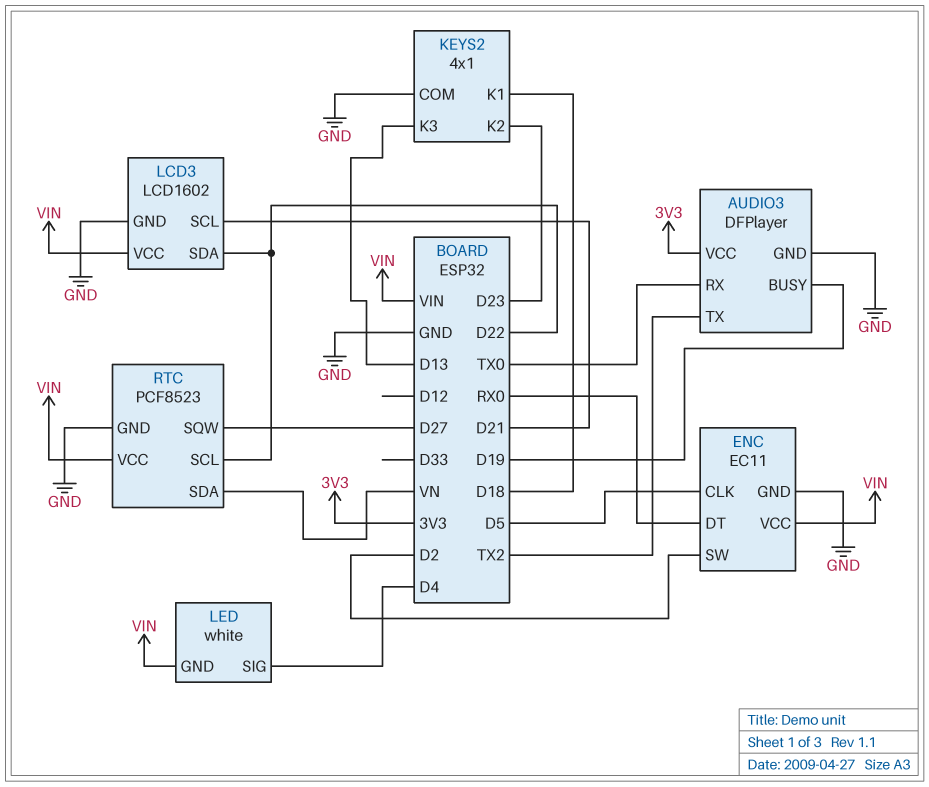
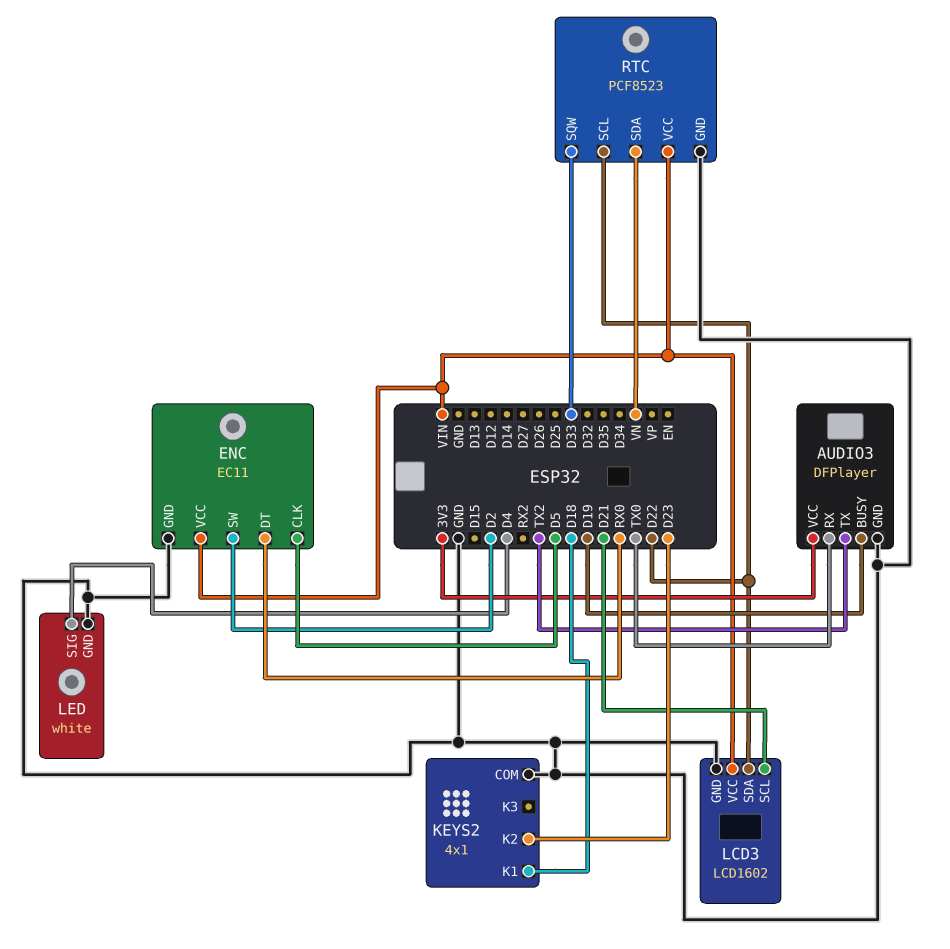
KEYS2 pin K3: D13 -> none
LED pin GND: VIN -> GND
RTC pin SQW: D27 -> D33

